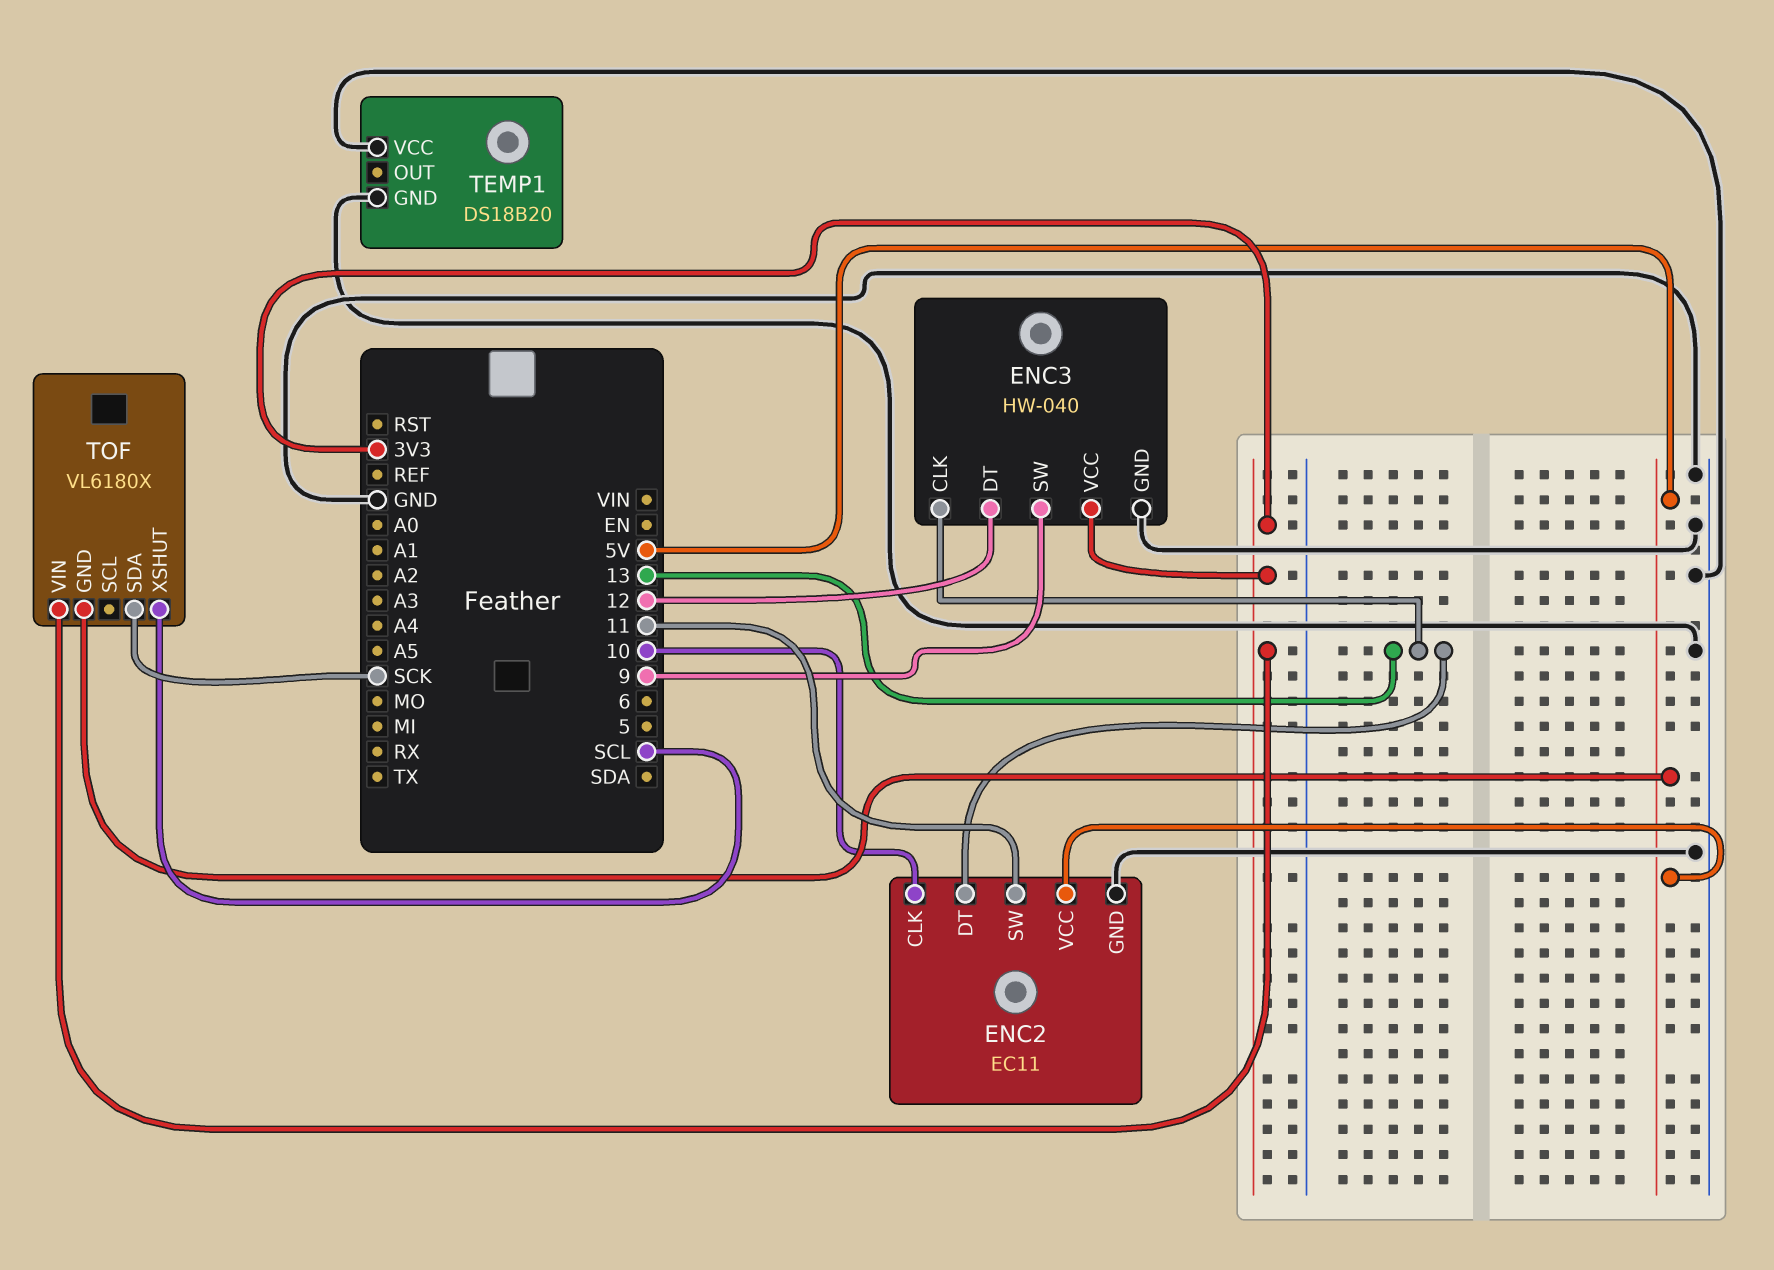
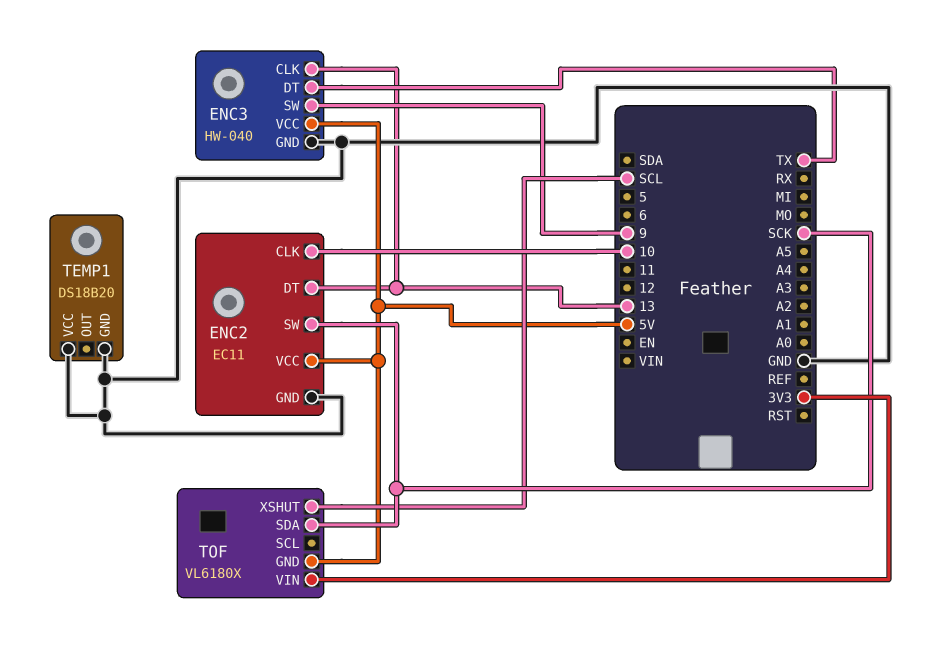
ENC2 pin SW: 11 -> SCK
ENC3 pin DT: 12 -> TX
ENC3 pin VCC: 3V3 -> 5V

